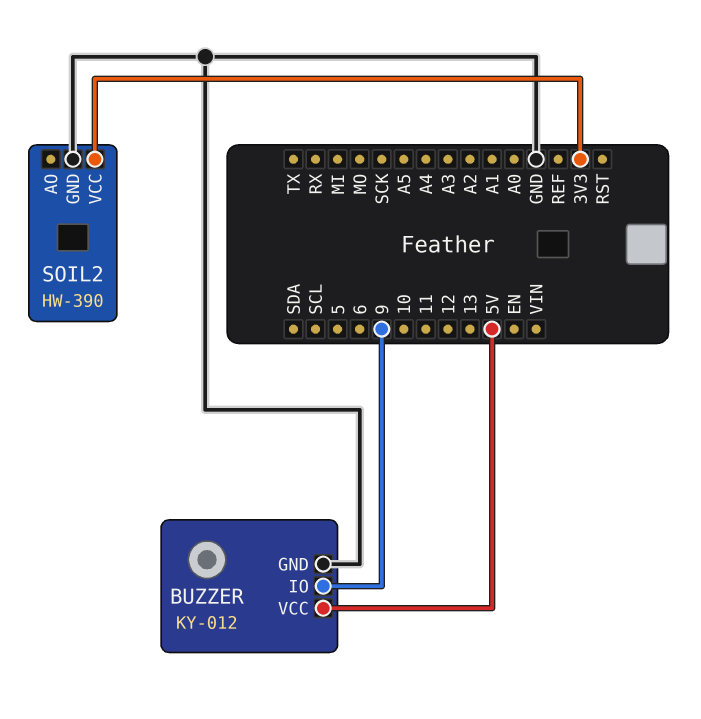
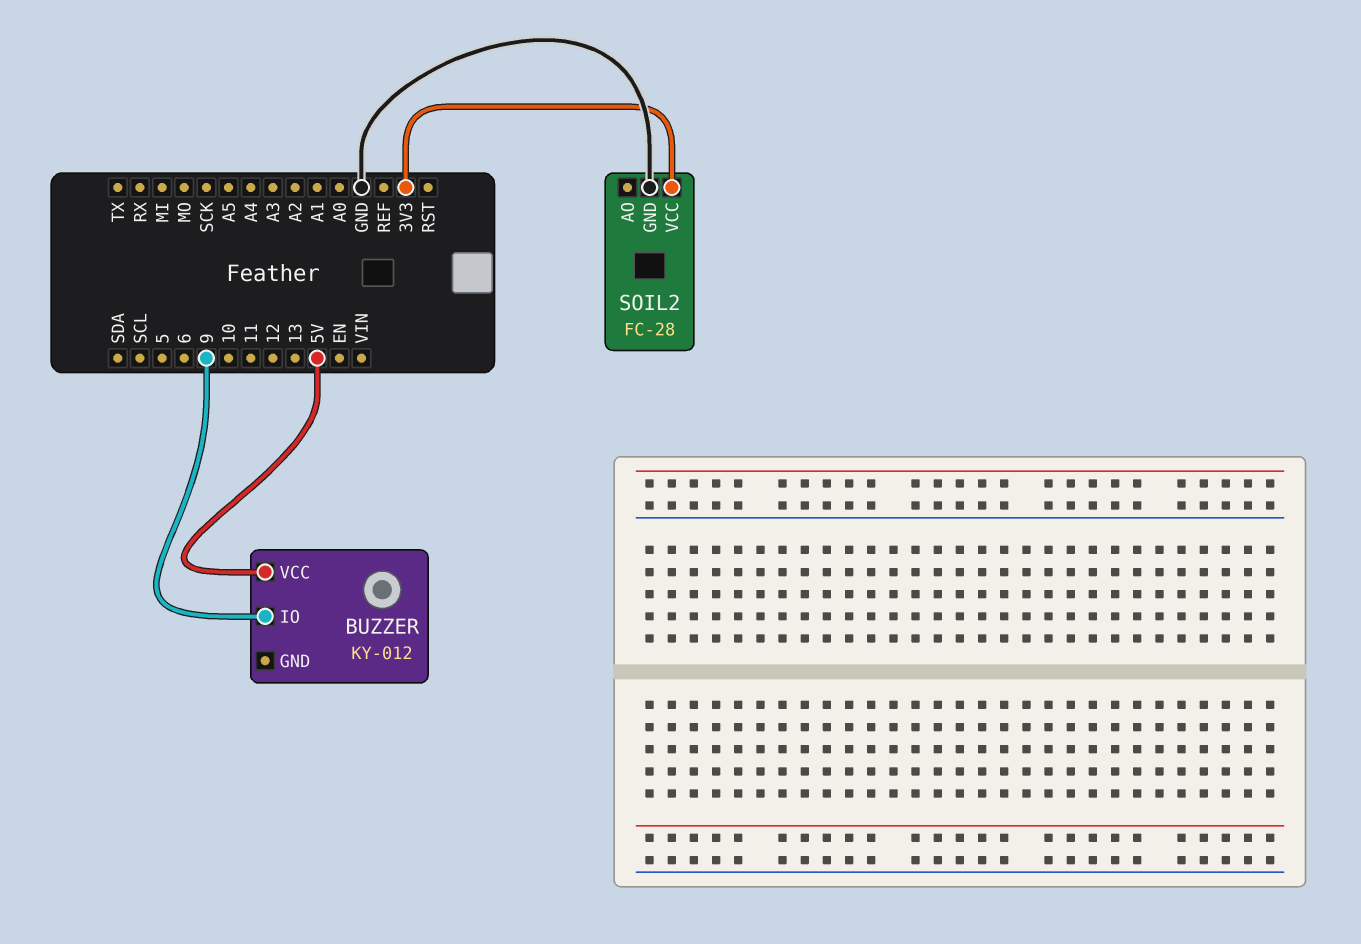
BUZZER pin GND: GND -> none
SOIL2: HW-390 -> FC-28

